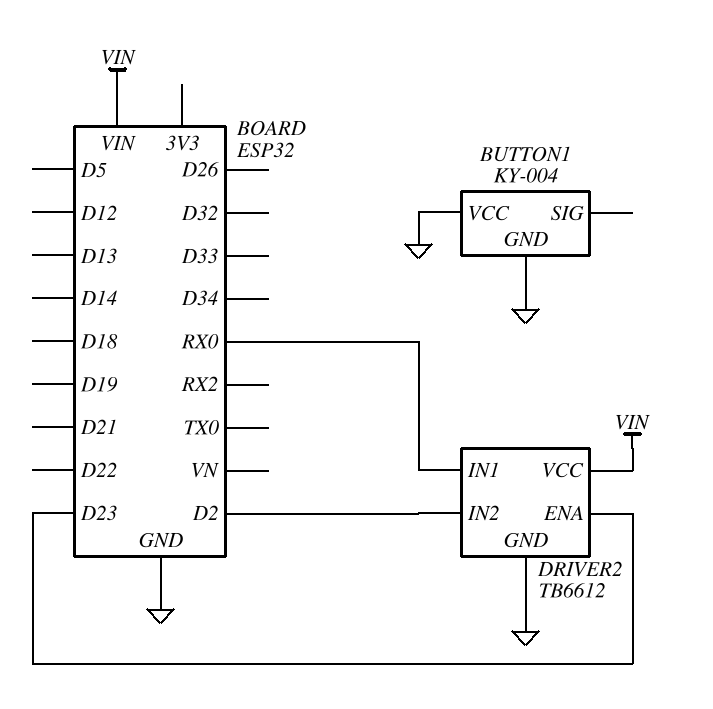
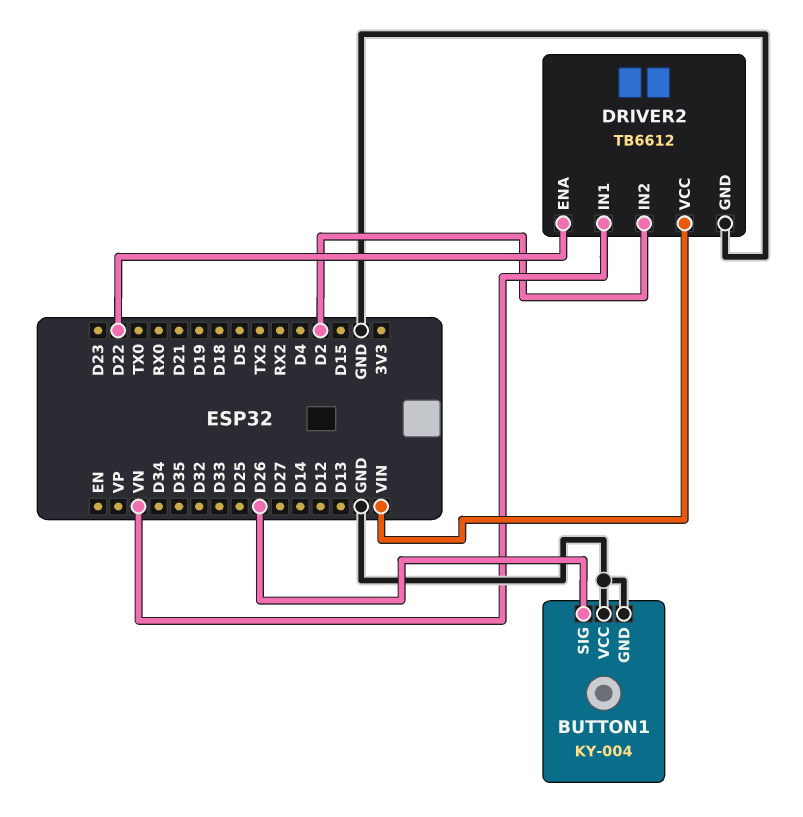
BUTTON1 pin SIG: none -> D26
DRIVER2 pin ENA: D23 -> D22
DRIVER2 pin IN1: RX0 -> VN

